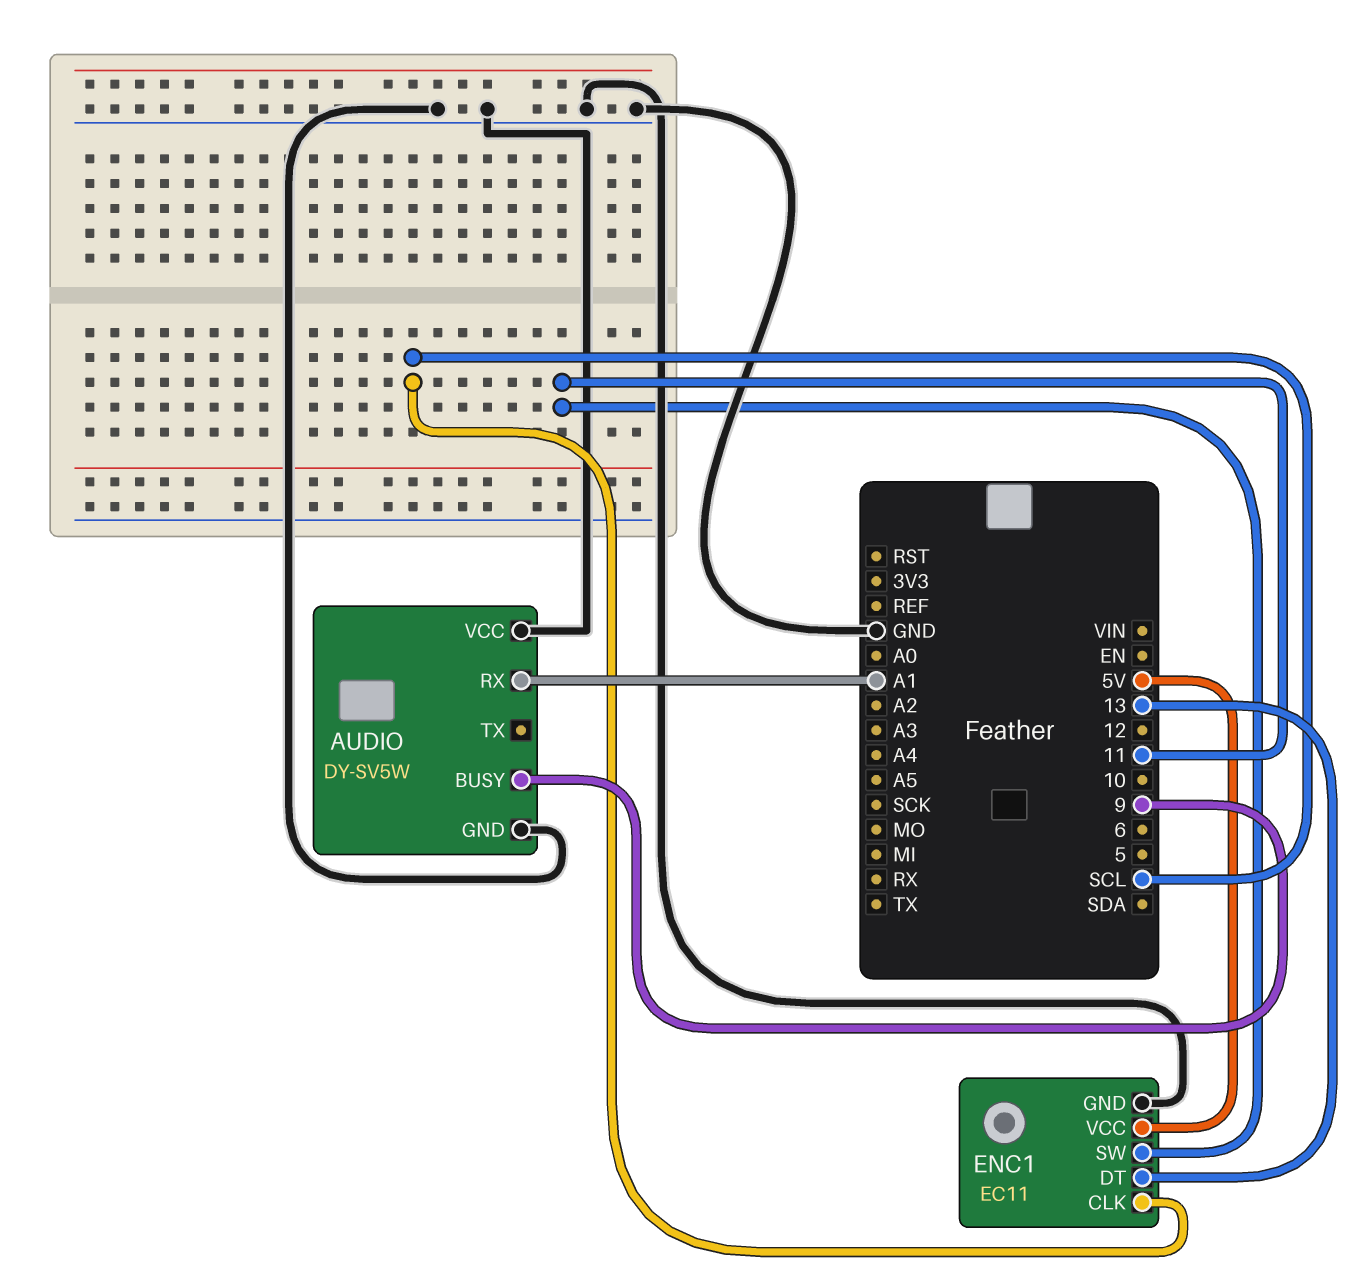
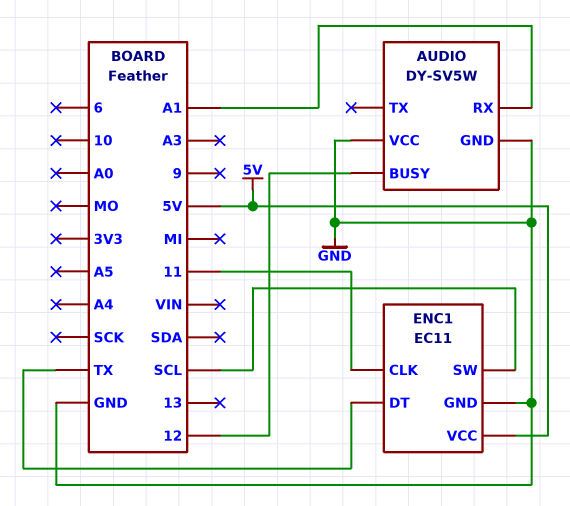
AUDIO pin BUSY: 9 -> 12
ENC1 pin CLK: SCL -> 11
ENC1 pin DT: 13 -> TX
ENC1 pin SW: 11 -> SCL

